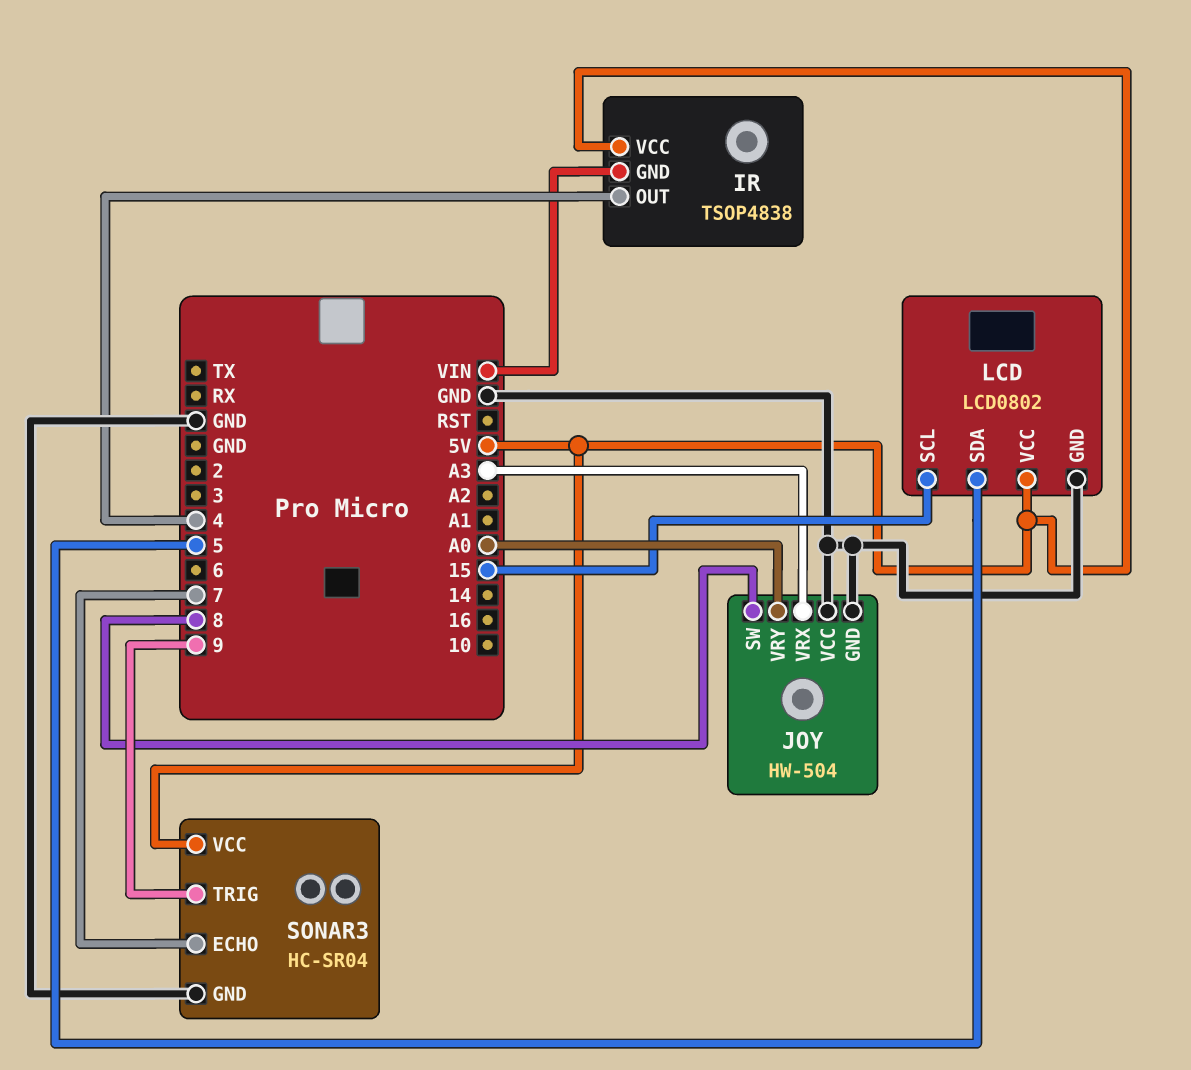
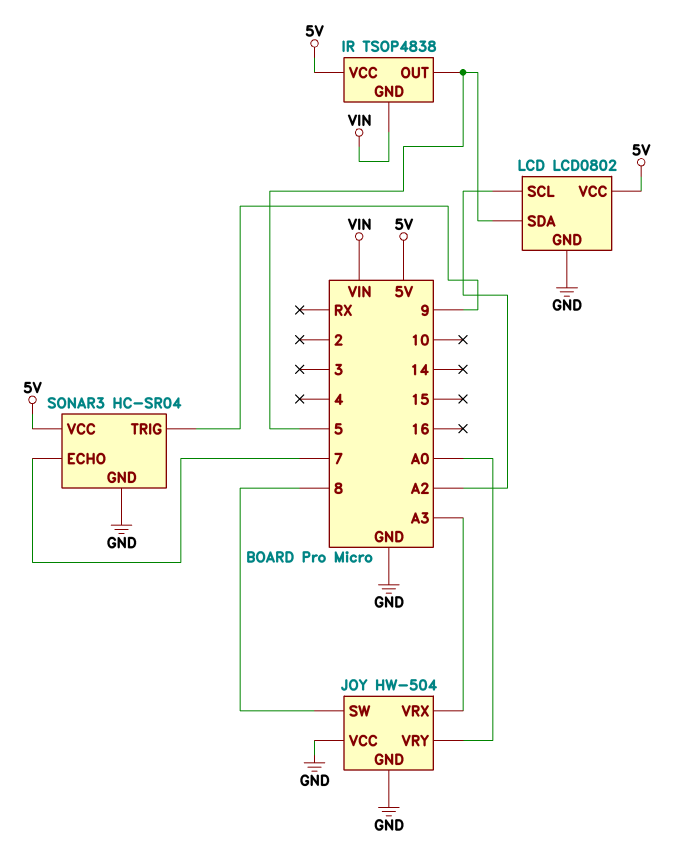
IR pin OUT: 4 -> 5
LCD pin SCL: 15 -> A2

